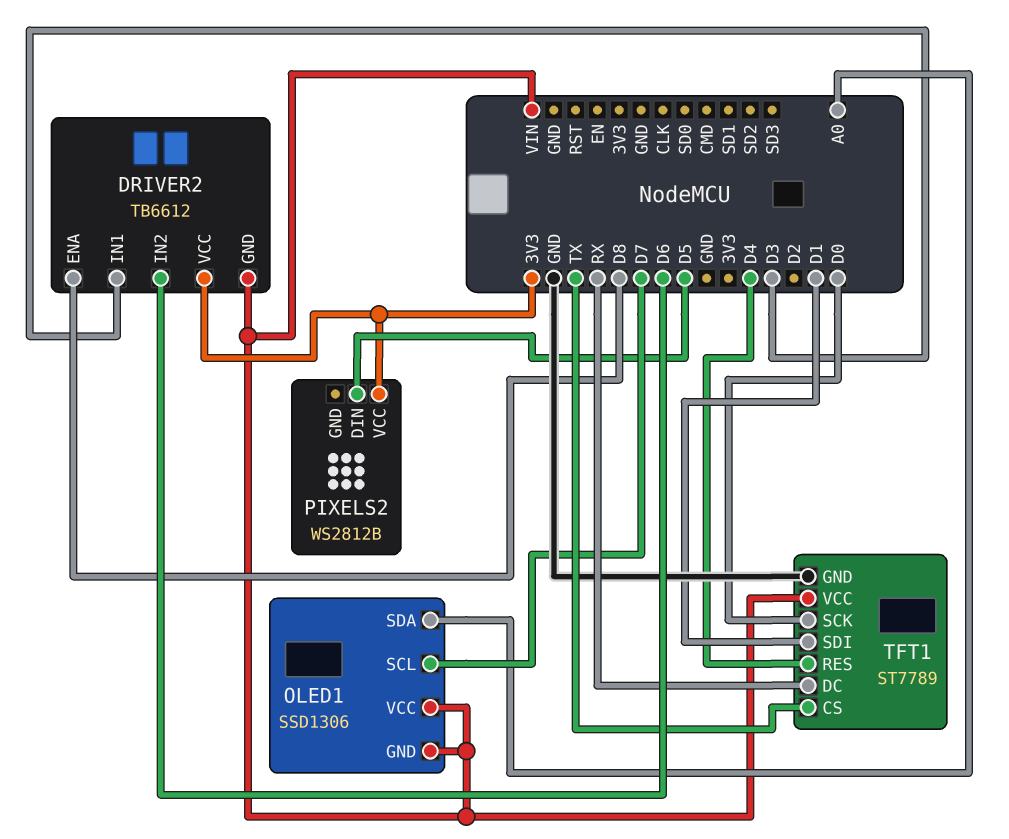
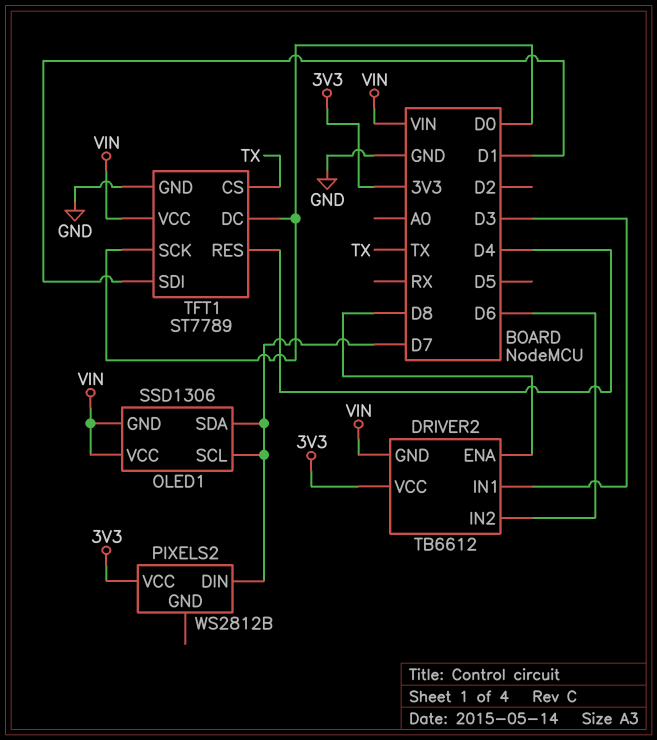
OLED1 pin SDA: A0 -> D7
PIXELS2 pin DIN: D5 -> D7
TFT1 pin DC: RX -> D0

